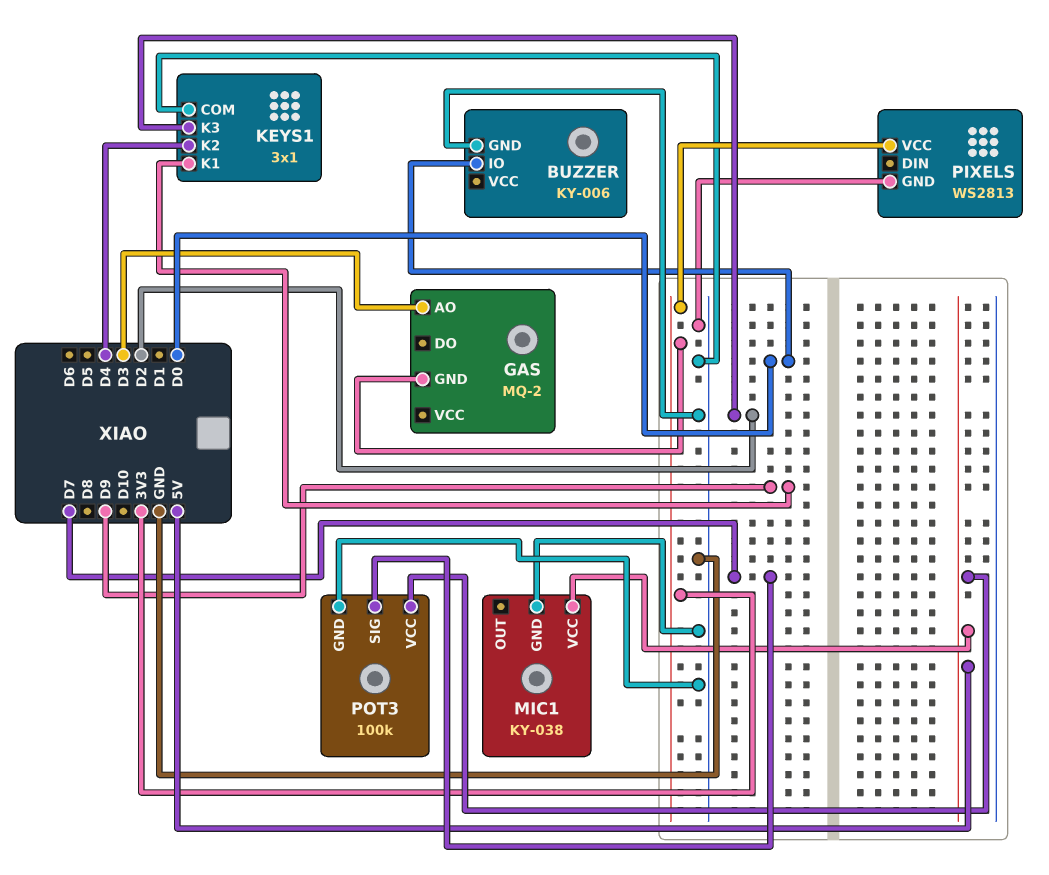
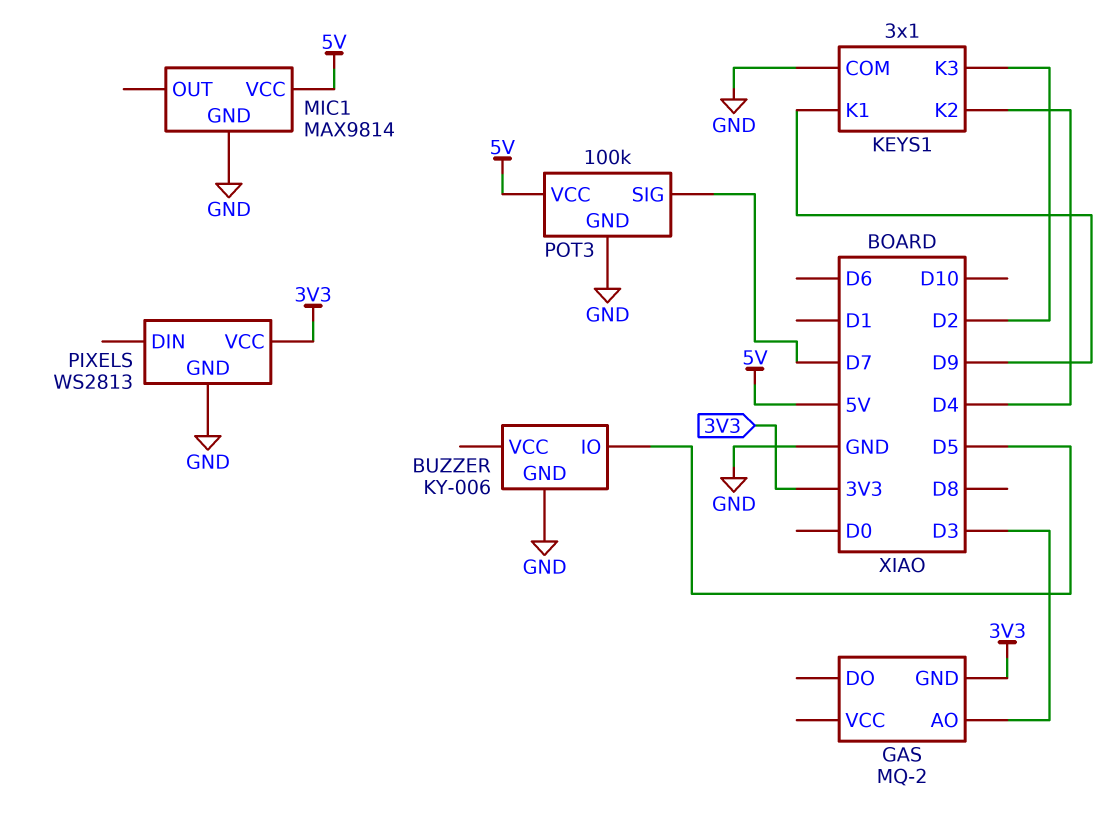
BUZZER pin IO: D0 -> D5
MIC1: KY-038 -> MAX9814

